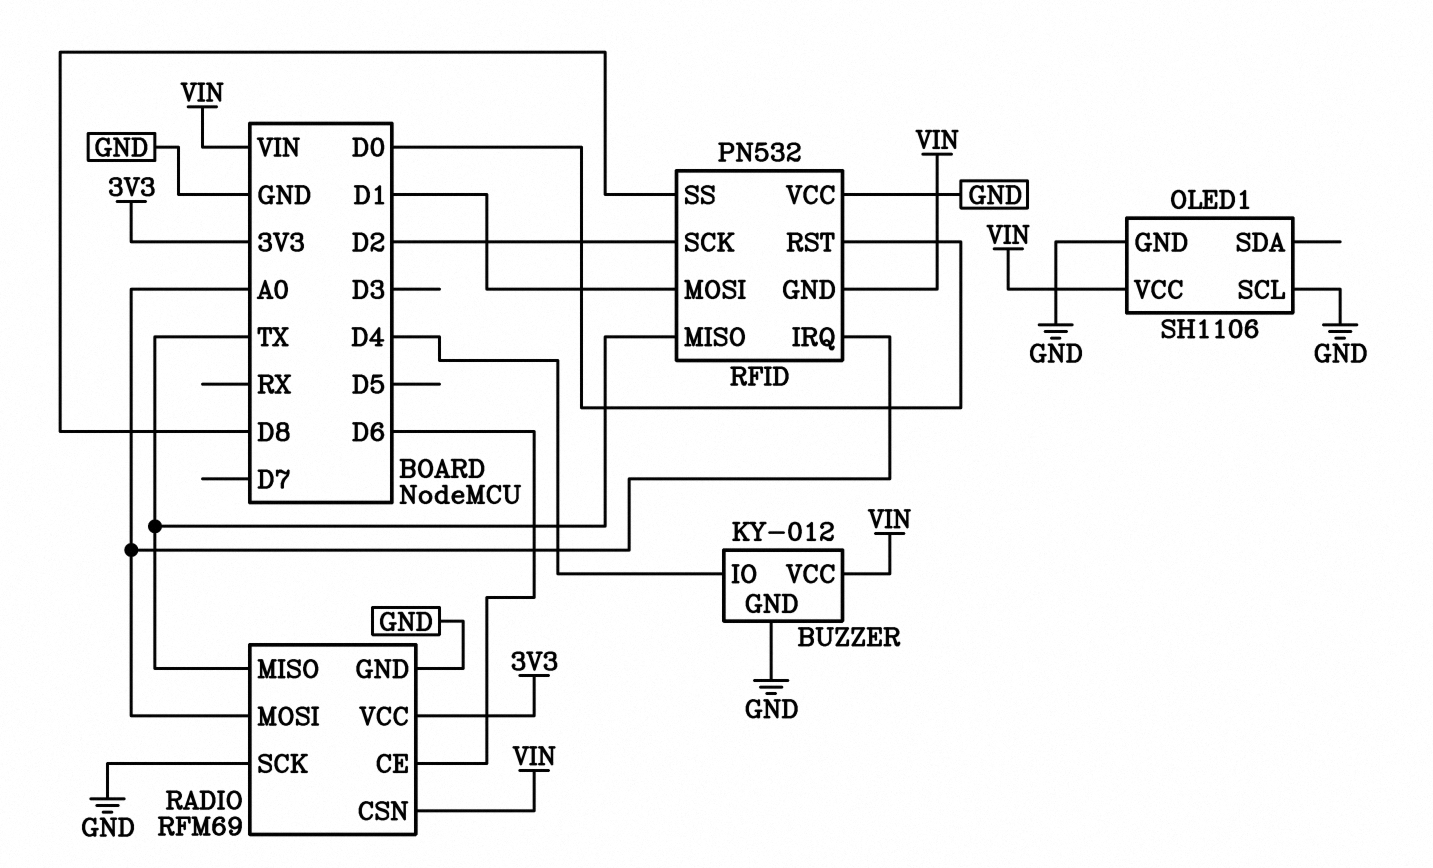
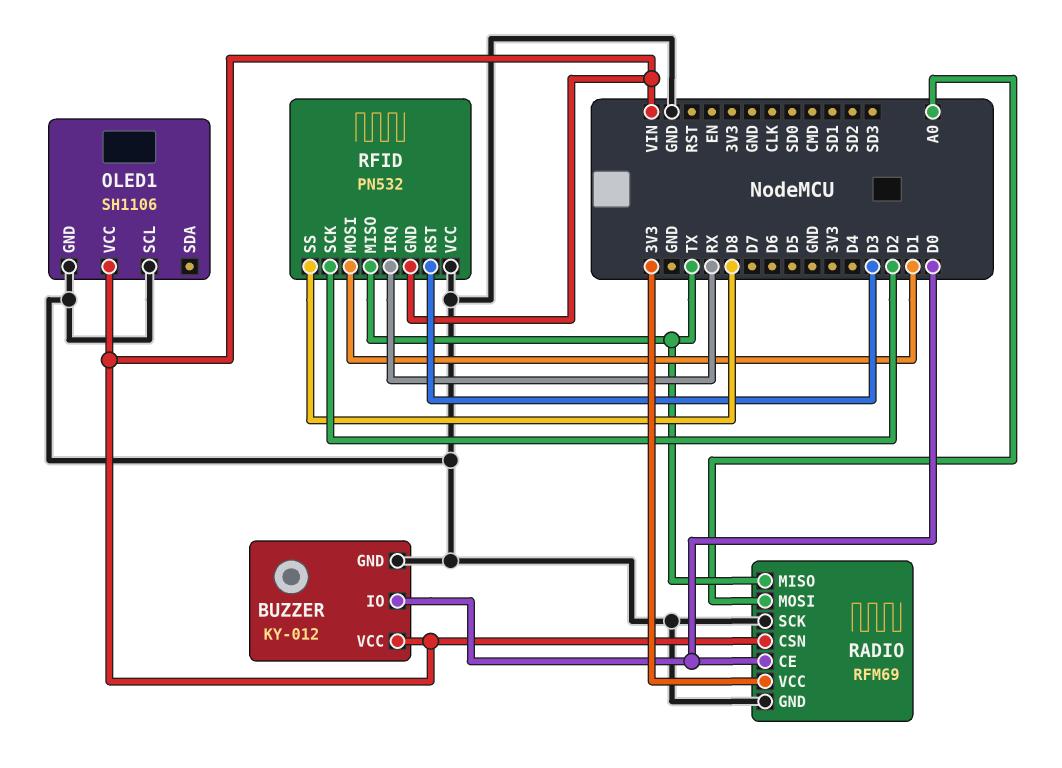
BUZZER pin IO: D4 -> D0
RADIO pin CE: D6 -> D0
RFID pin IRQ: A0 -> RX
RFID pin RST: D0 -> D3

